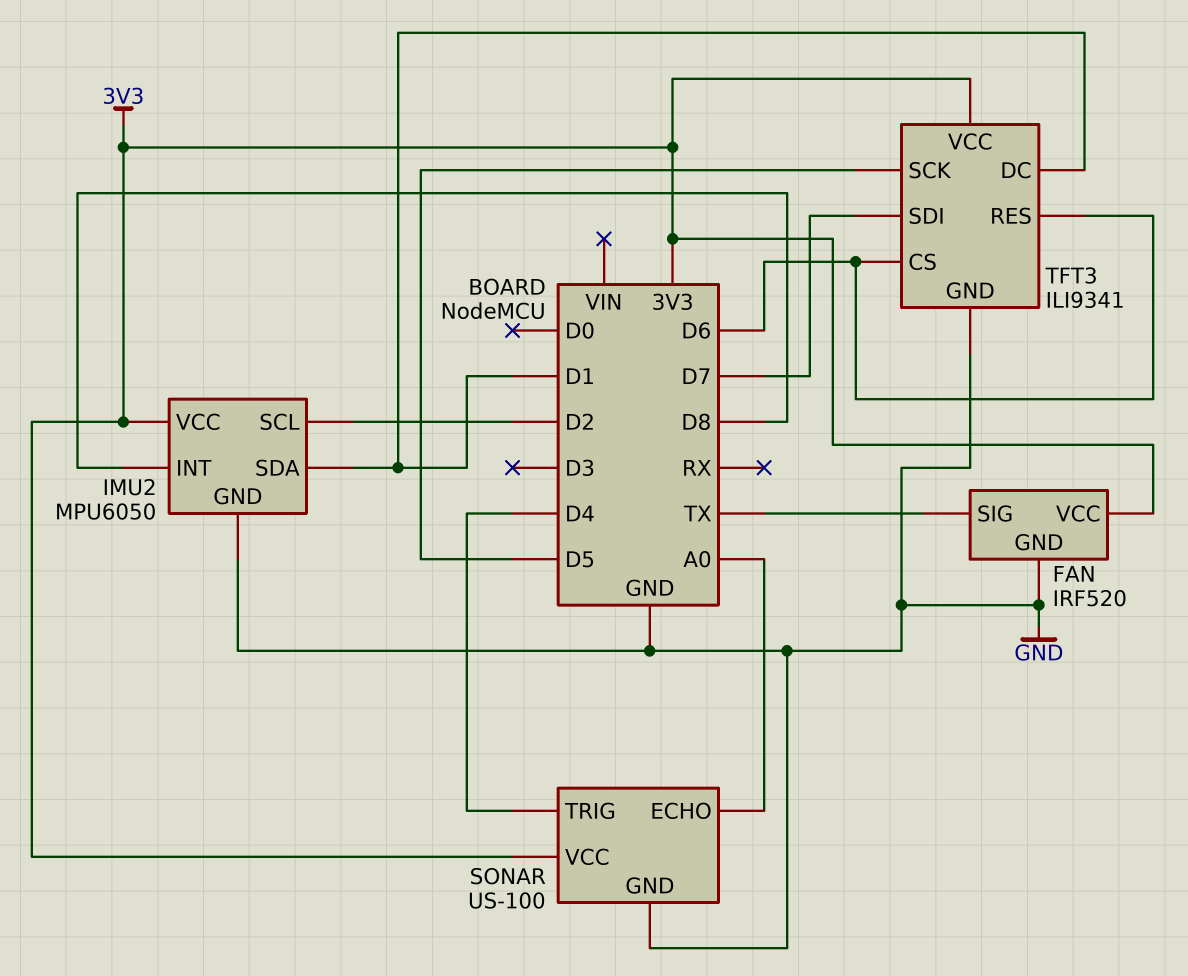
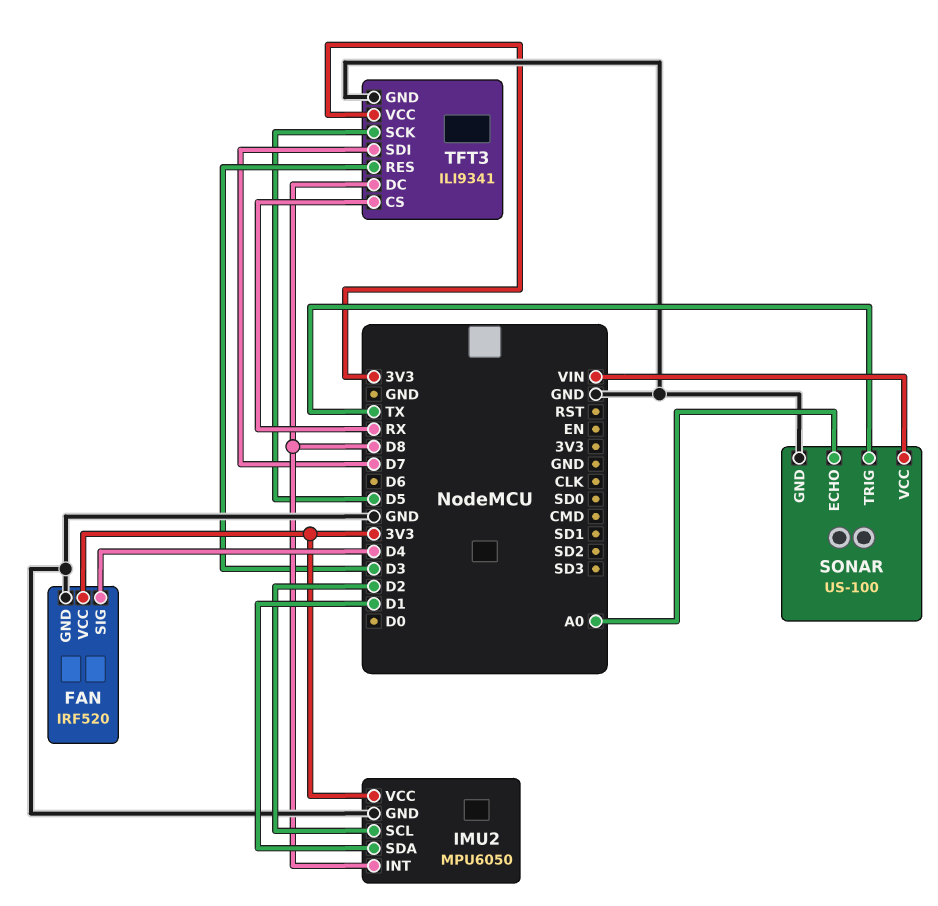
FAN pin SIG: TX -> D4
SONAR pin TRIG: D4 -> TX
SONAR pin VCC: 3V3 -> VIN
TFT3 pin CS: D6 -> RX
TFT3 pin DC: D1 -> D8
TFT3 pin RES: D6 -> D3

